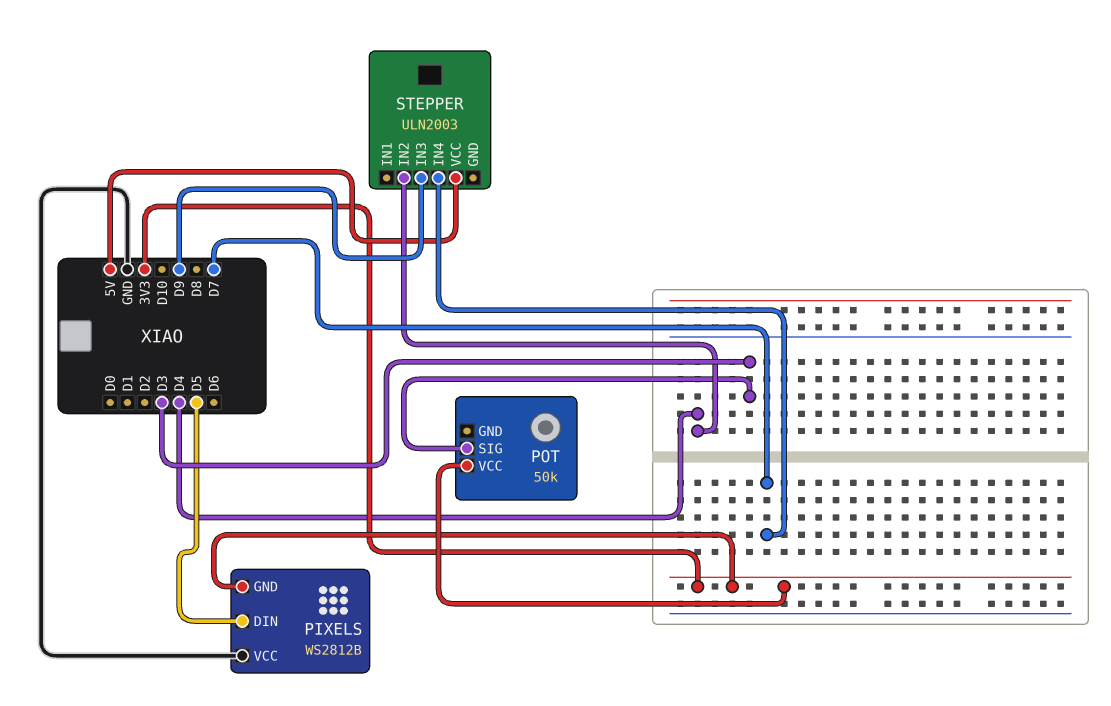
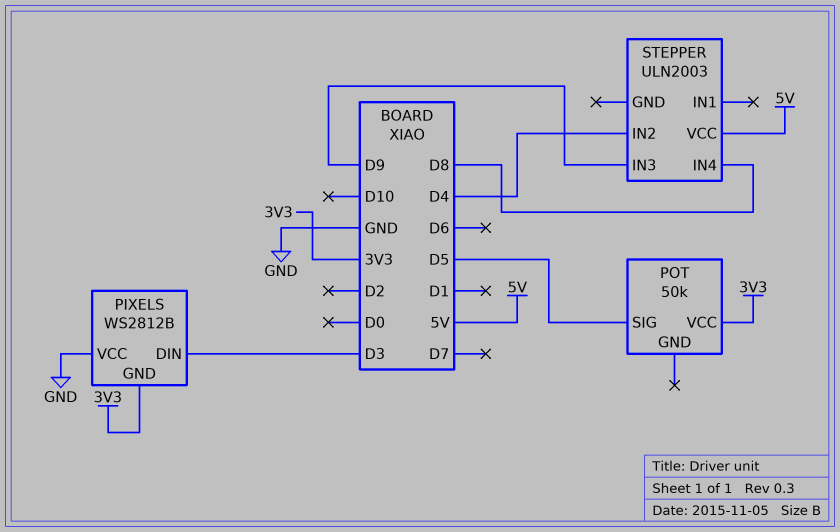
PIXELS pin DIN: D5 -> D3
POT pin SIG: D3 -> D5
STEPPER pin IN4: D7 -> D8

